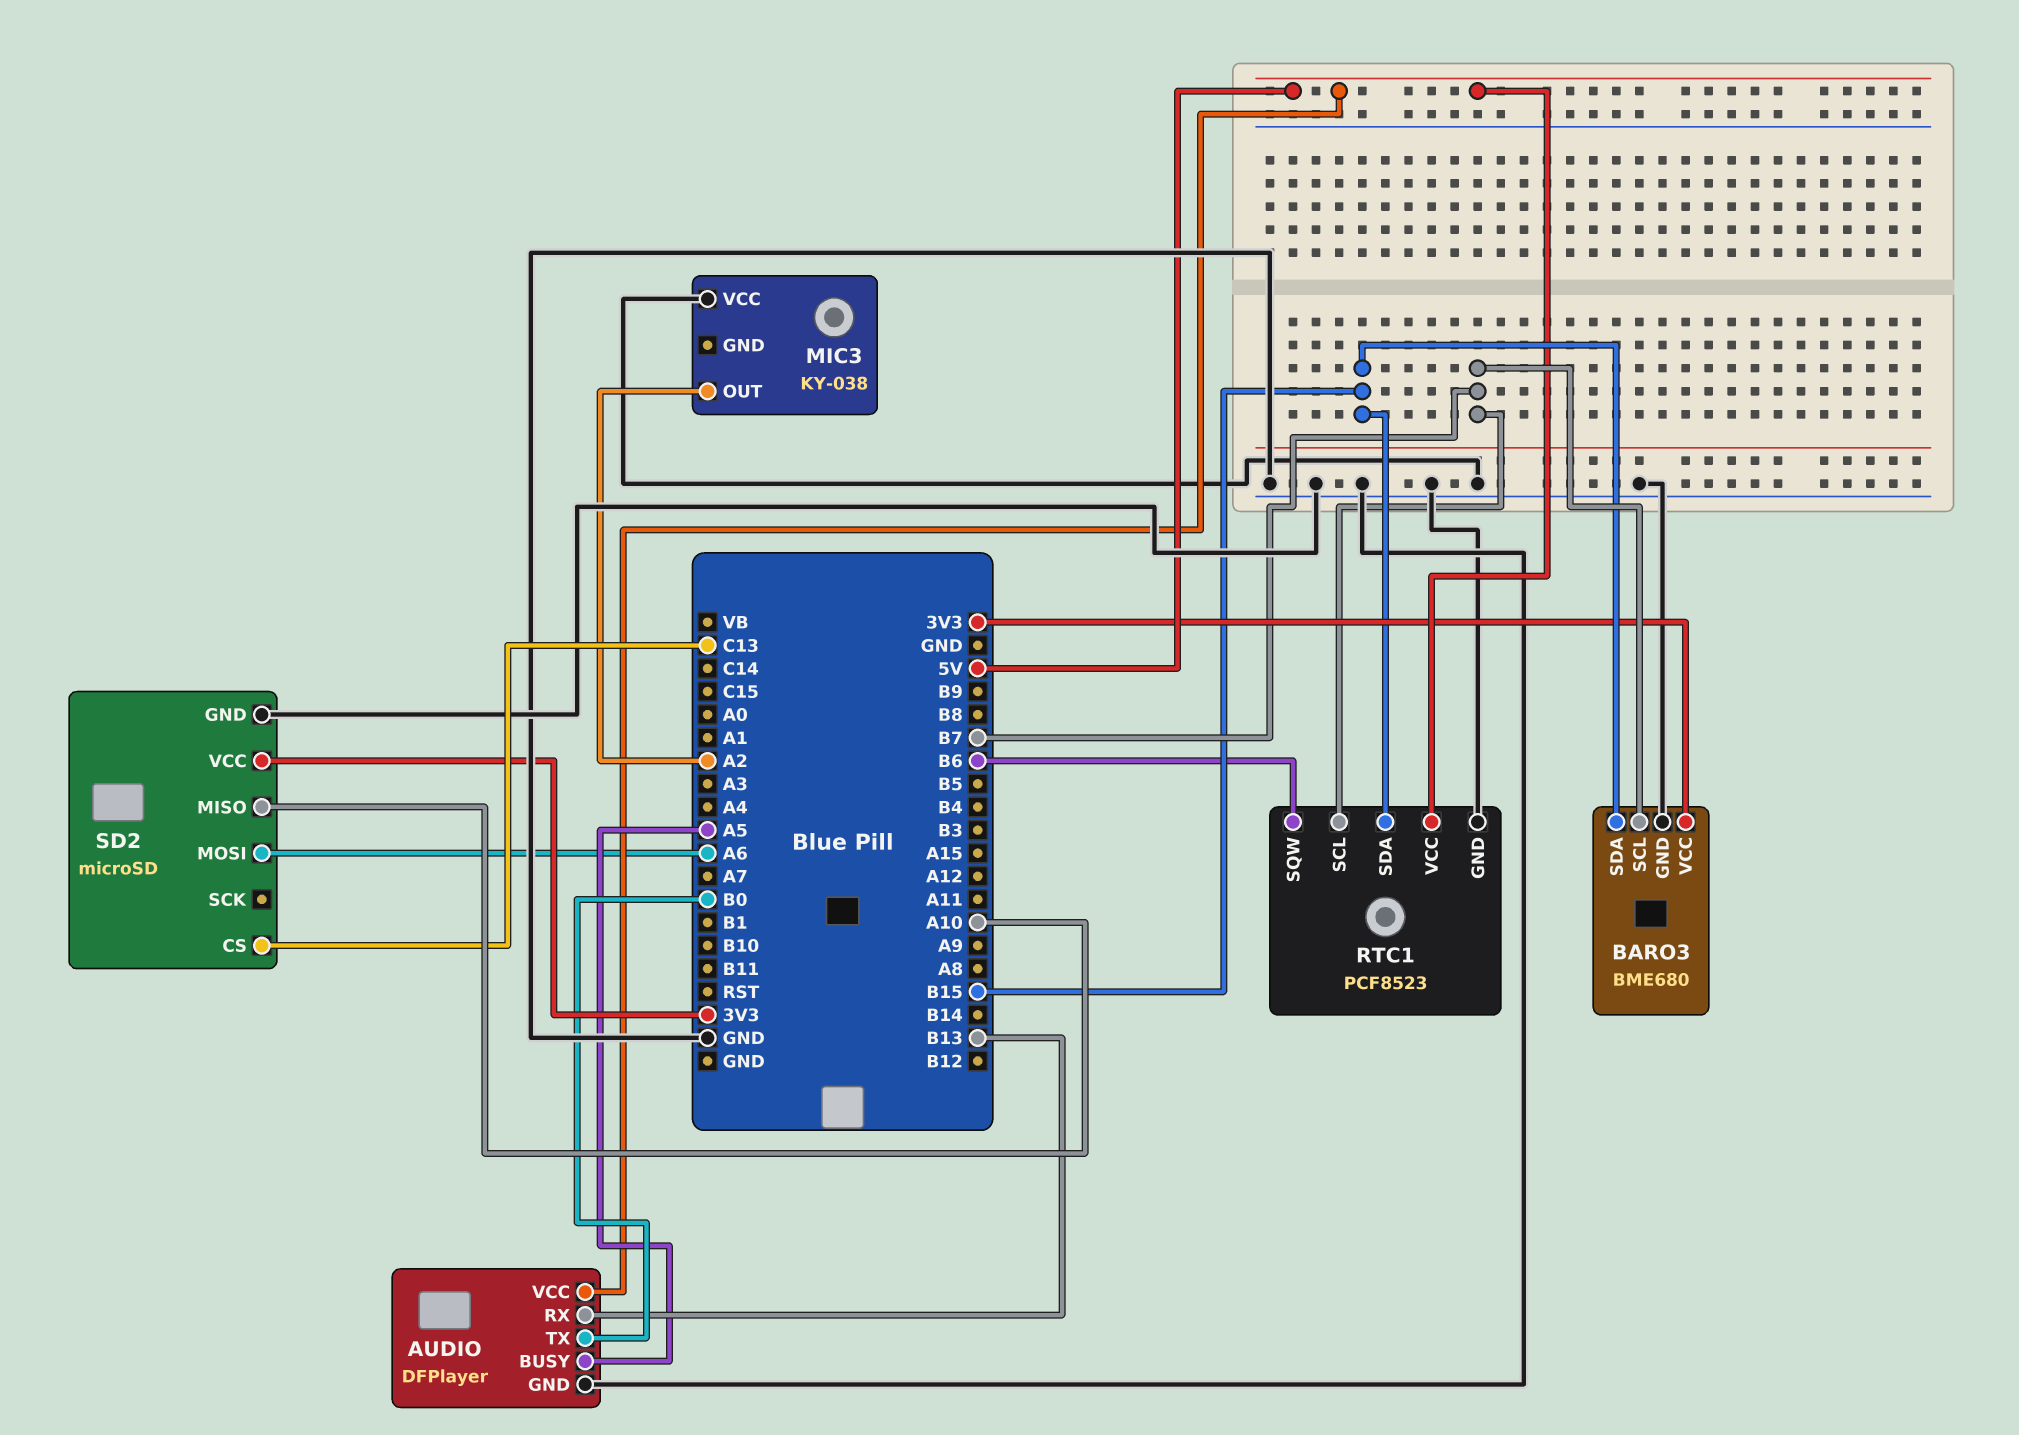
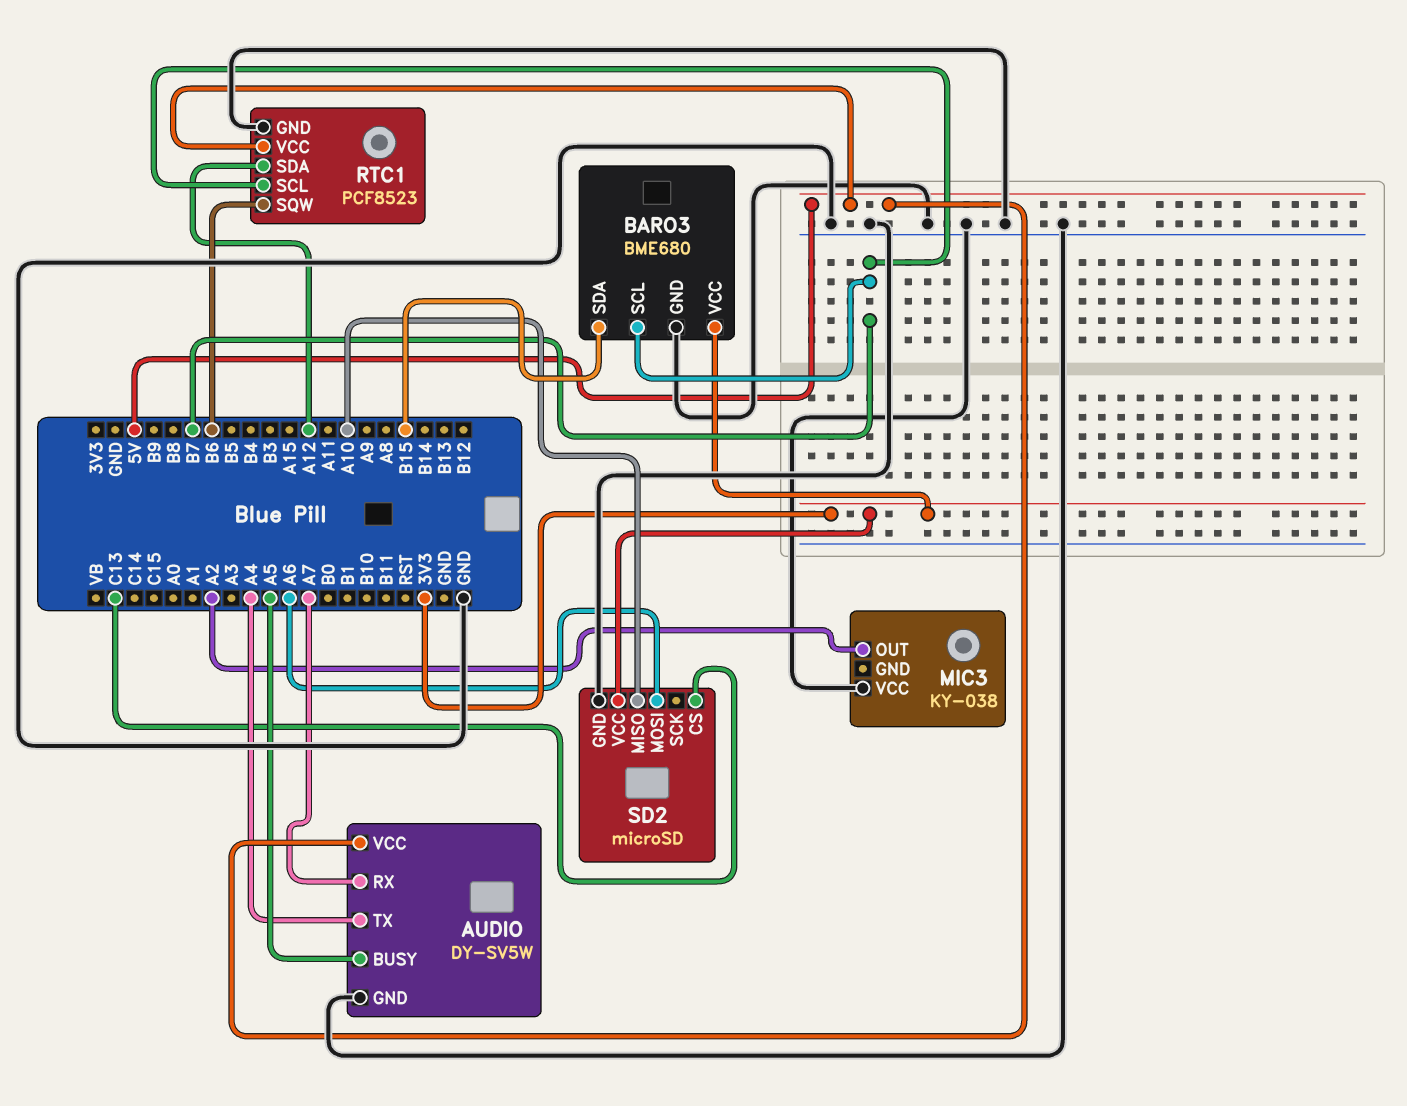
AUDIO: DFPlayer -> DY-SV5W
AUDIO pin RX: B13 -> A7
AUDIO pin TX: B0 -> A4
RTC1 pin SDA: B15 -> A12

